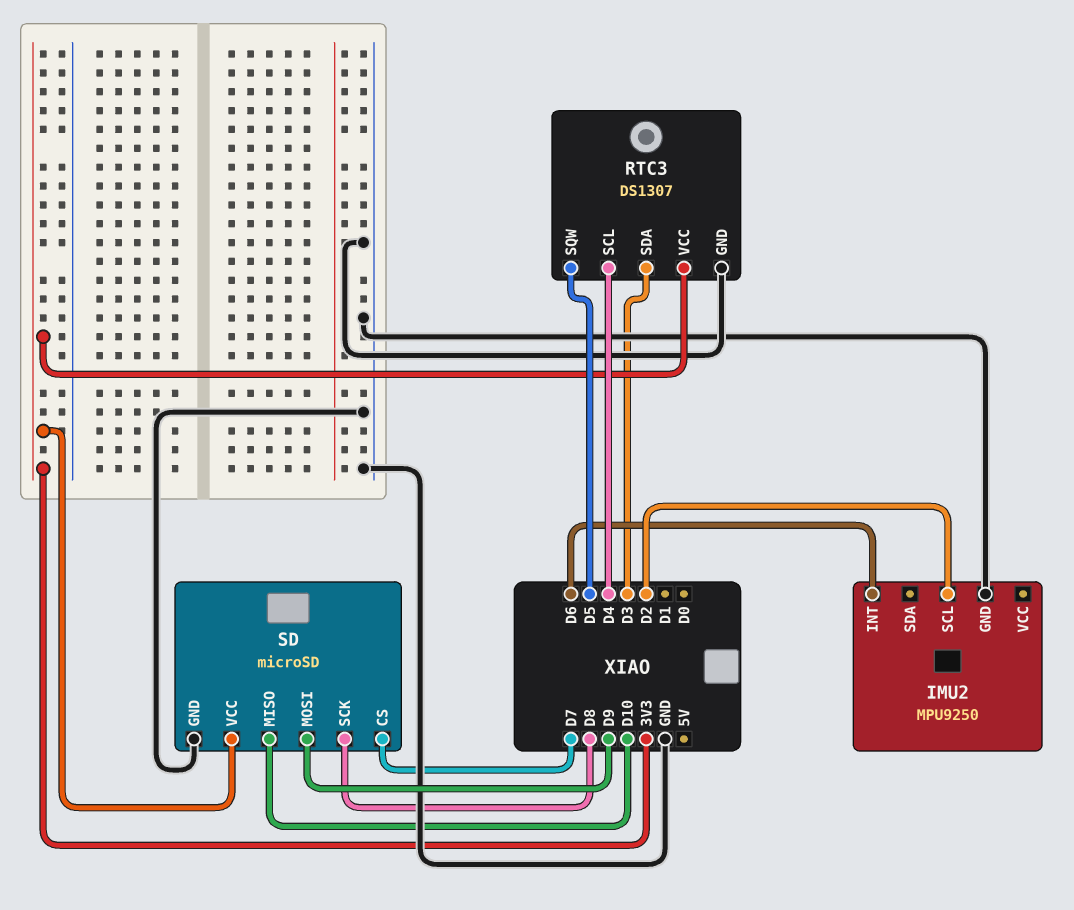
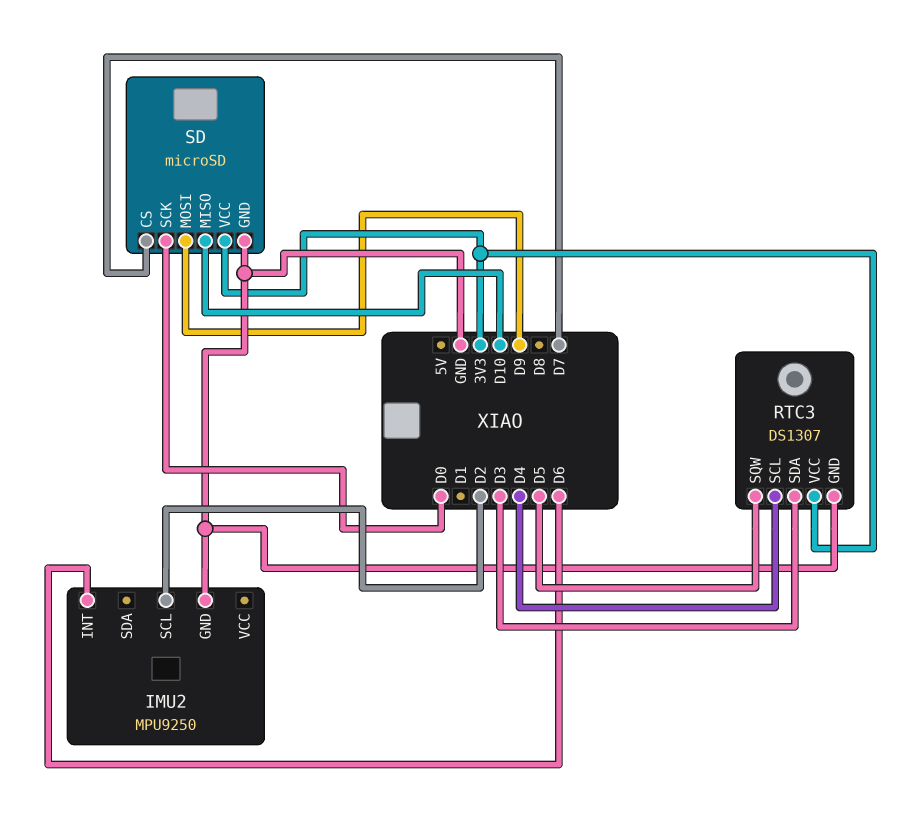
SD pin SCK: D8 -> D0

